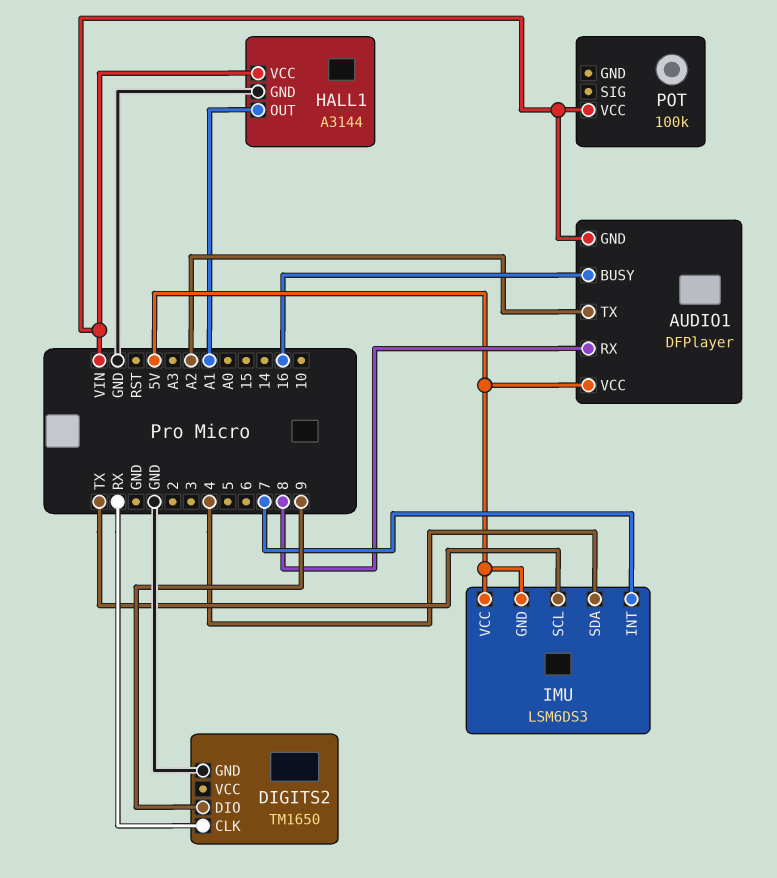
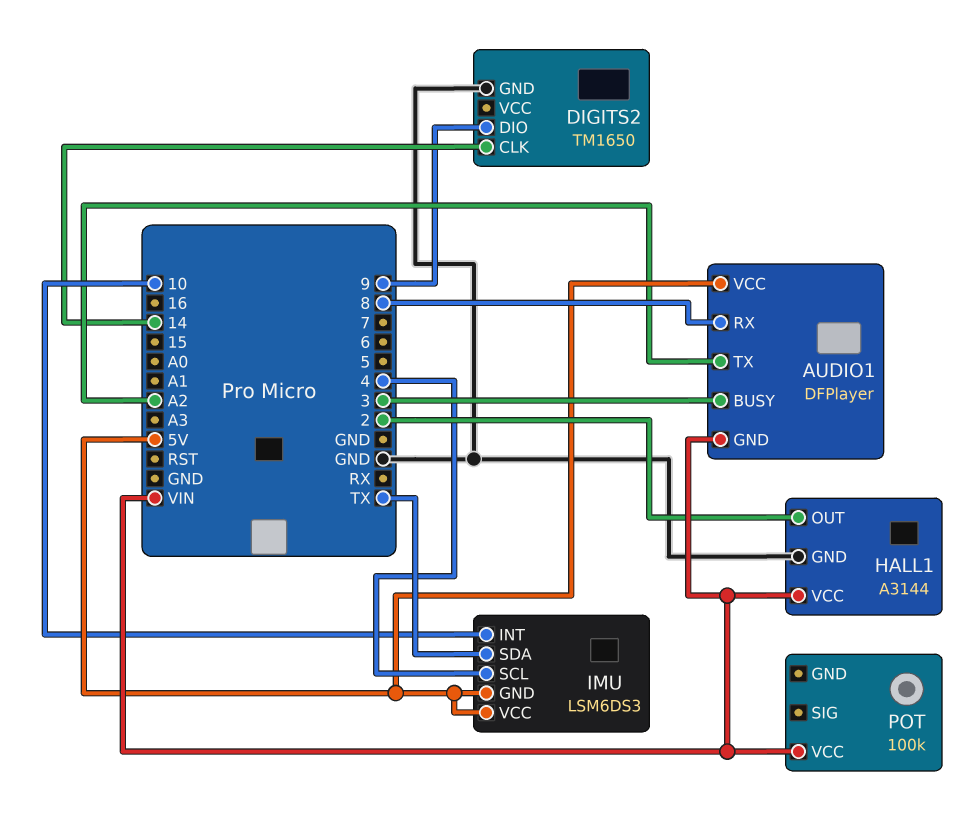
AUDIO1 pin BUSY: 16 -> 3
DIGITS2 pin CLK: RX -> 14
HALL1 pin OUT: A1 -> 2
IMU pin INT: 7 -> 10
IMU pin SCL: TX -> 4
IMU pin SDA: 4 -> TX

